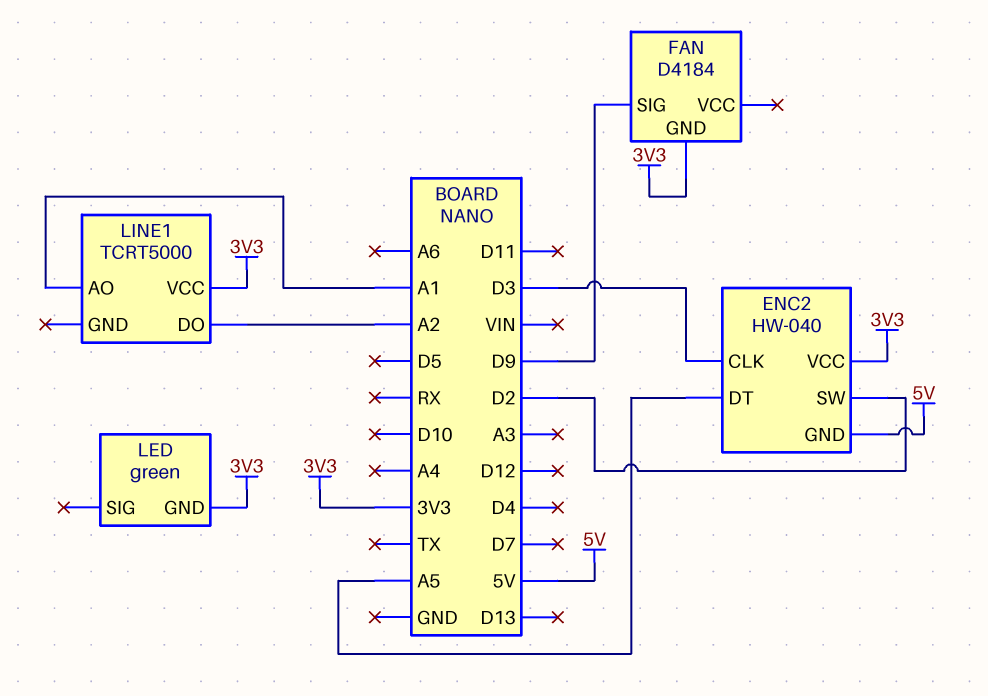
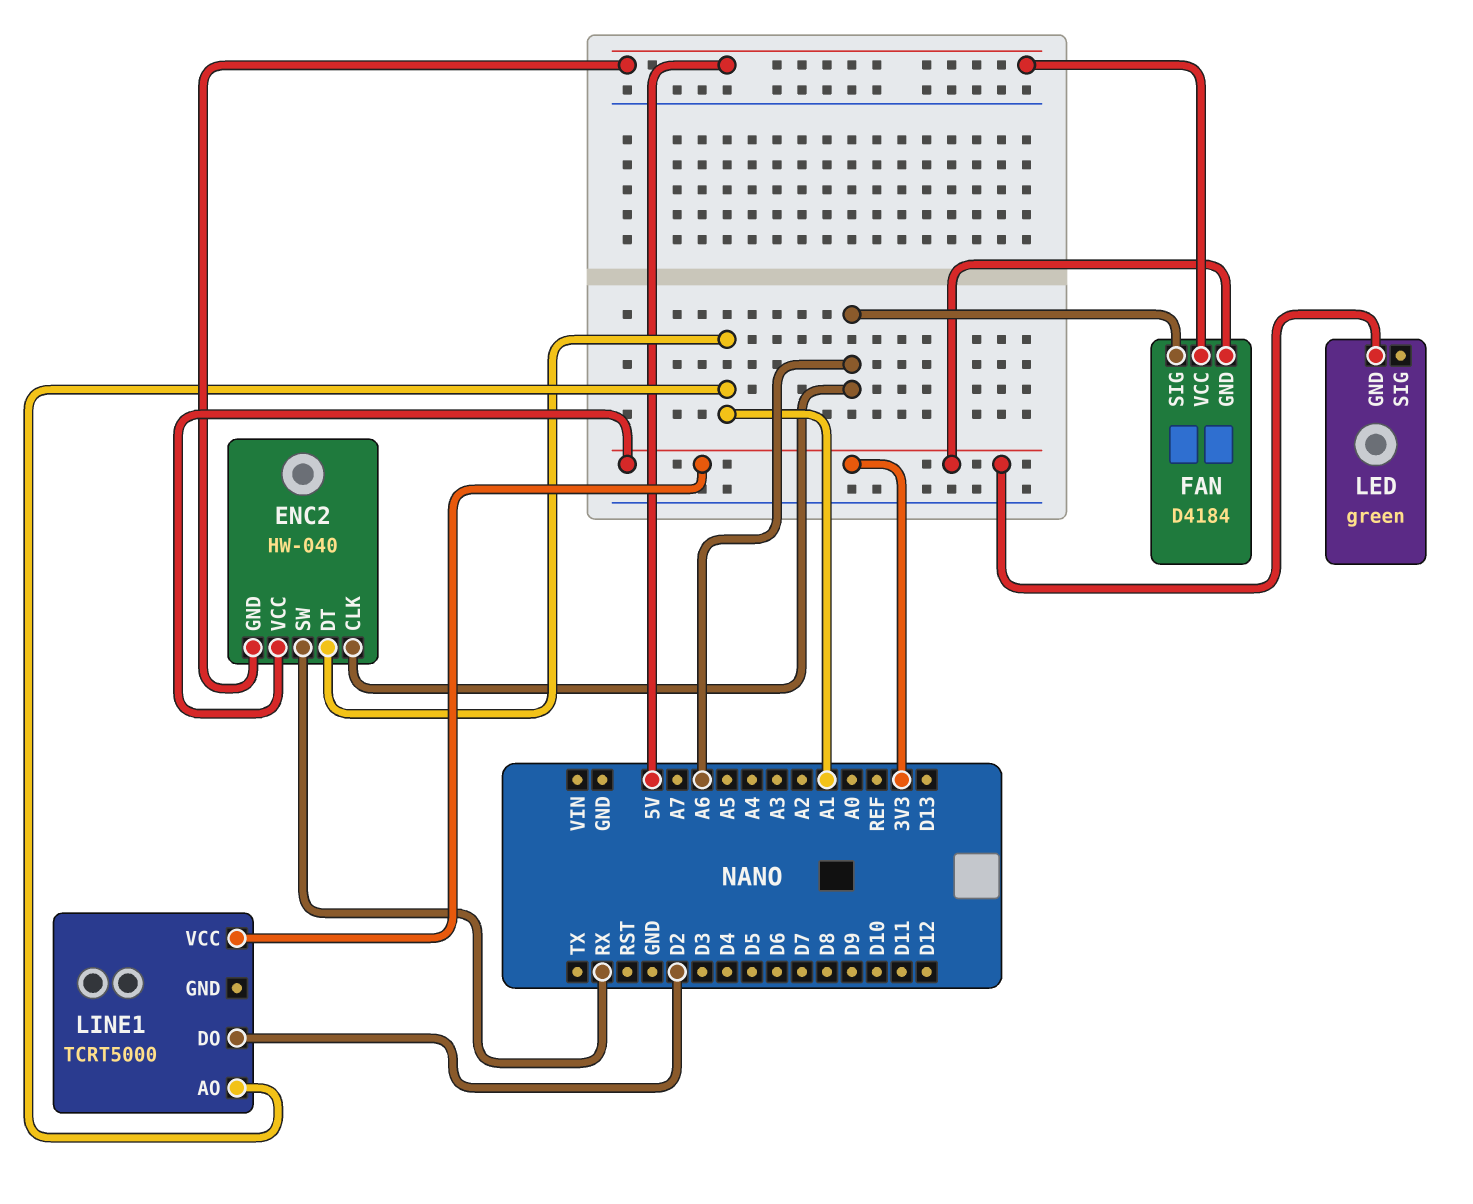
ENC2 pin CLK: D3 -> A6
ENC2 pin DT: A5 -> A1
ENC2 pin SW: D2 -> RX
FAN pin SIG: D9 -> A6
FAN pin VCC: none -> 5V
LINE1 pin DO: A2 -> D2

